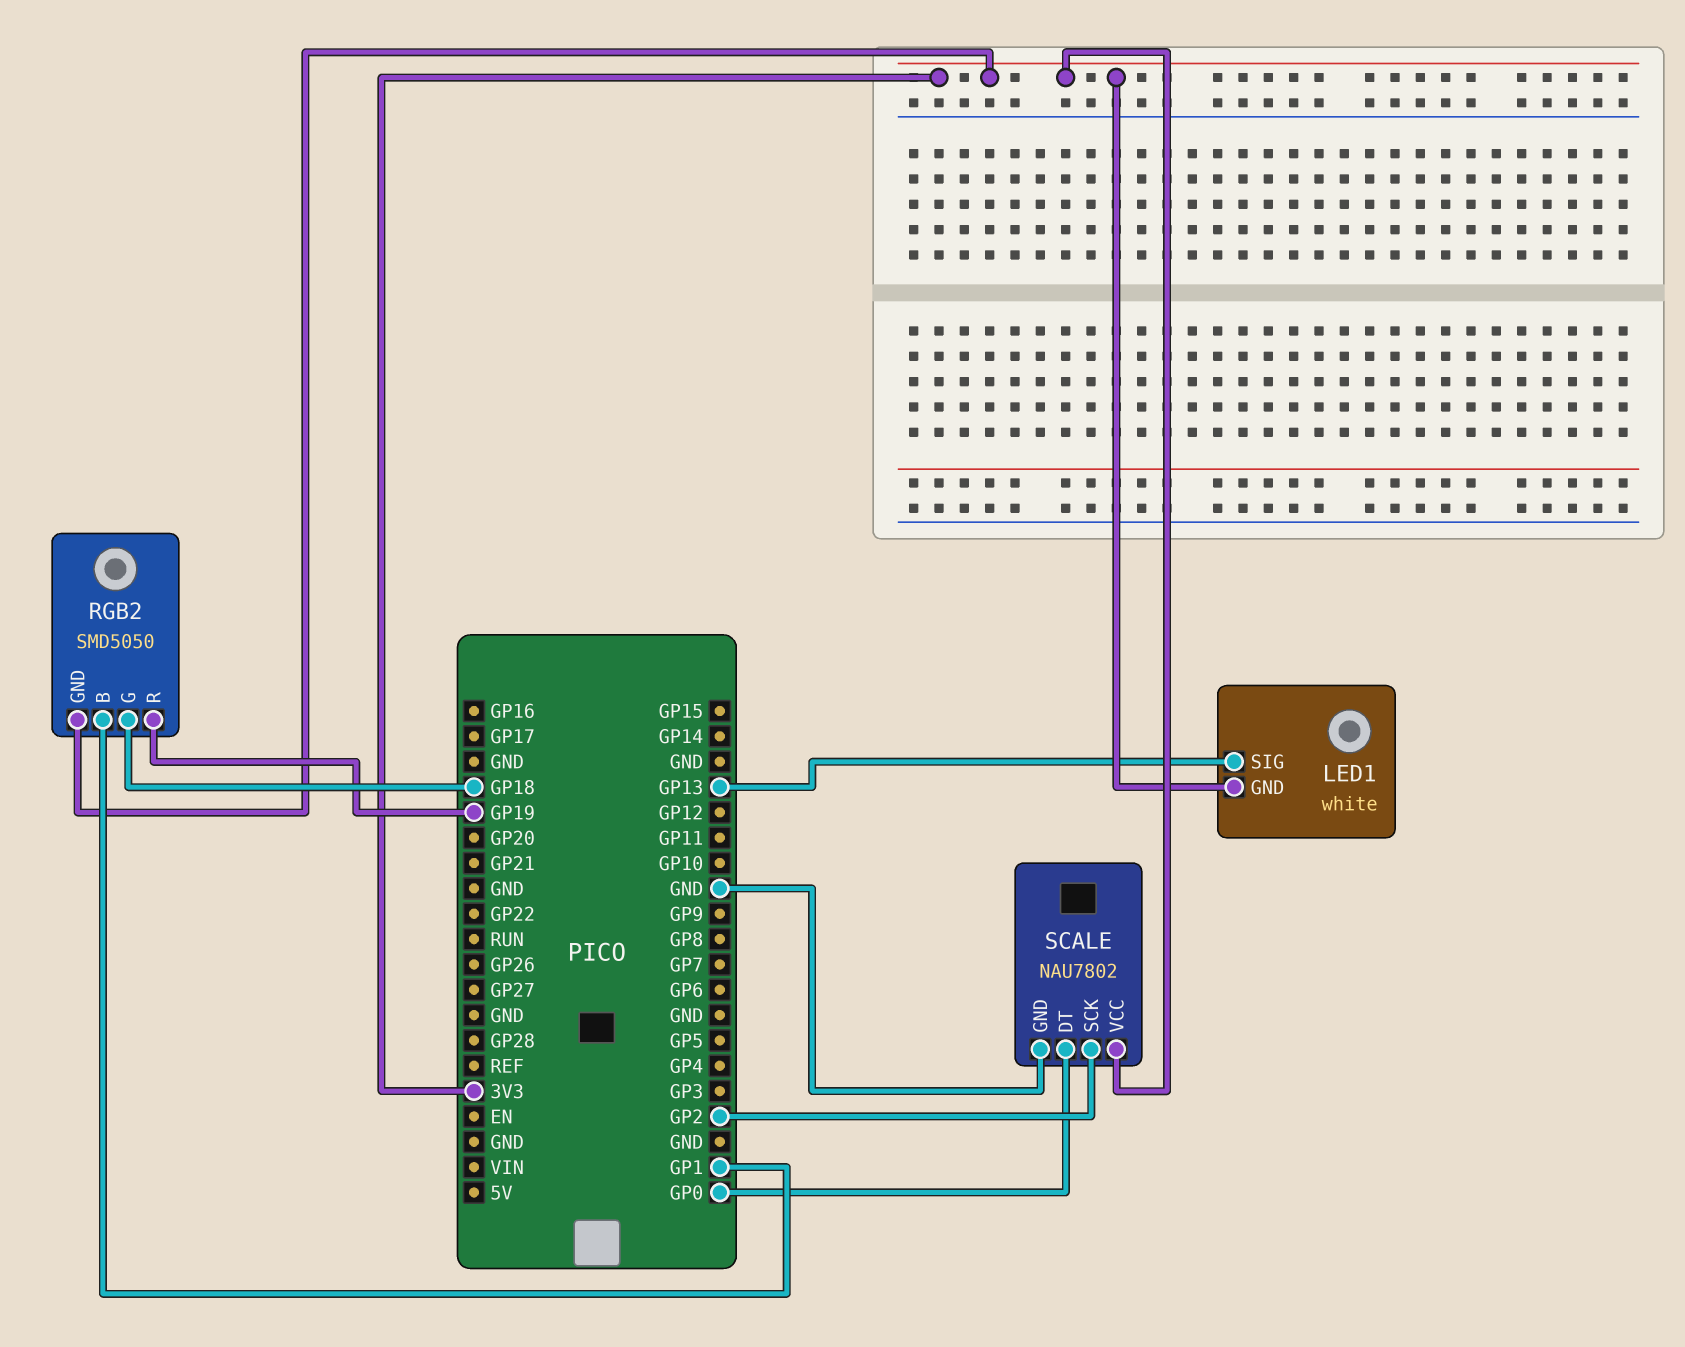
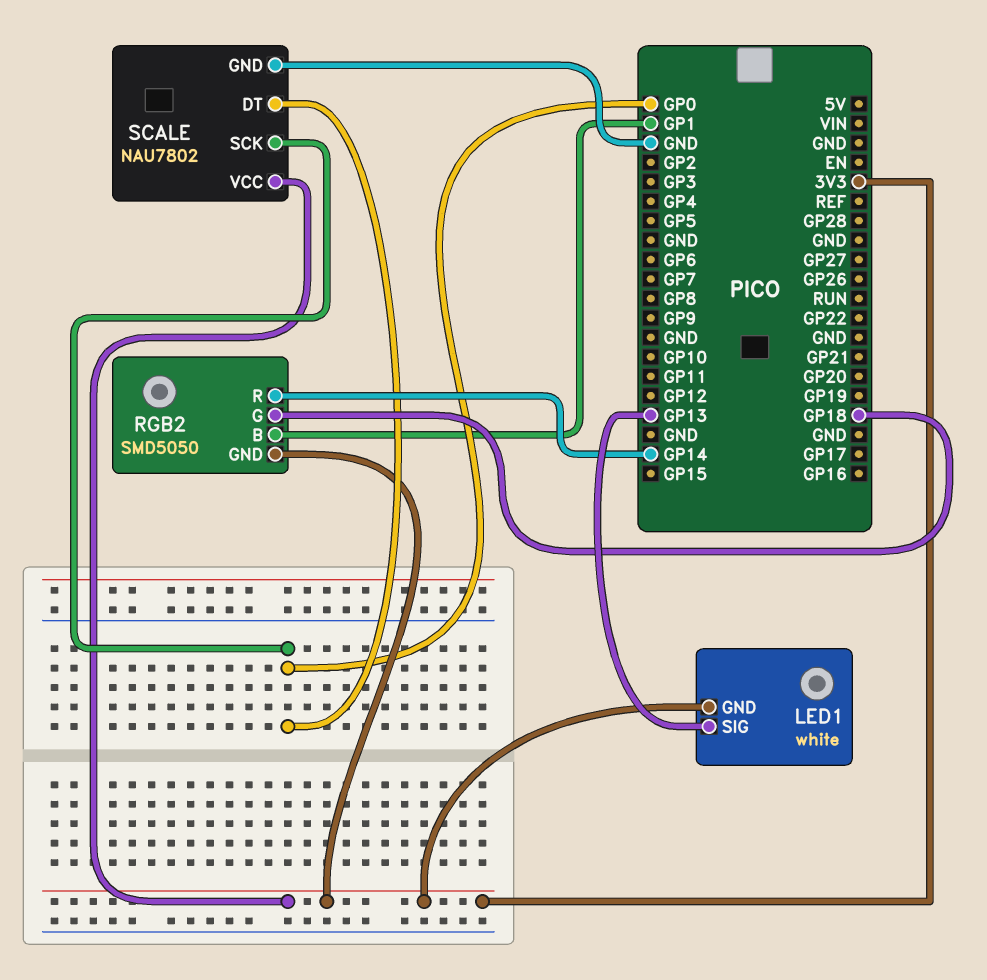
RGB2 pin R: GP19 -> GP14
SCALE pin SCK: GP2 -> GP0

